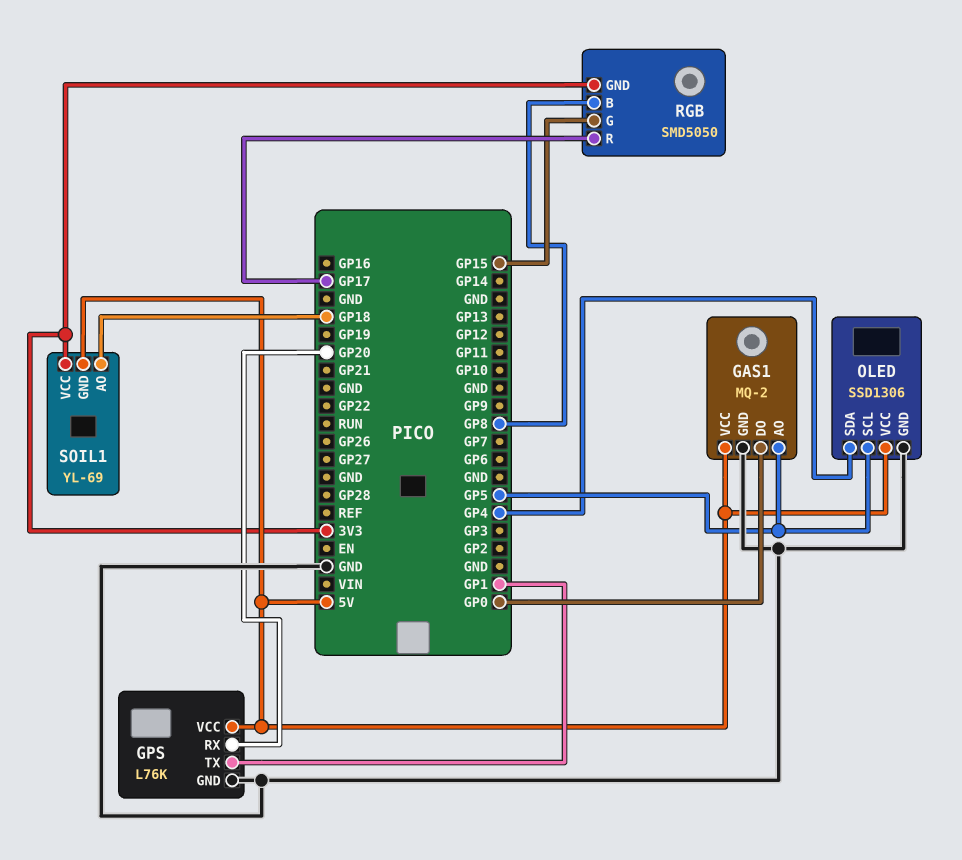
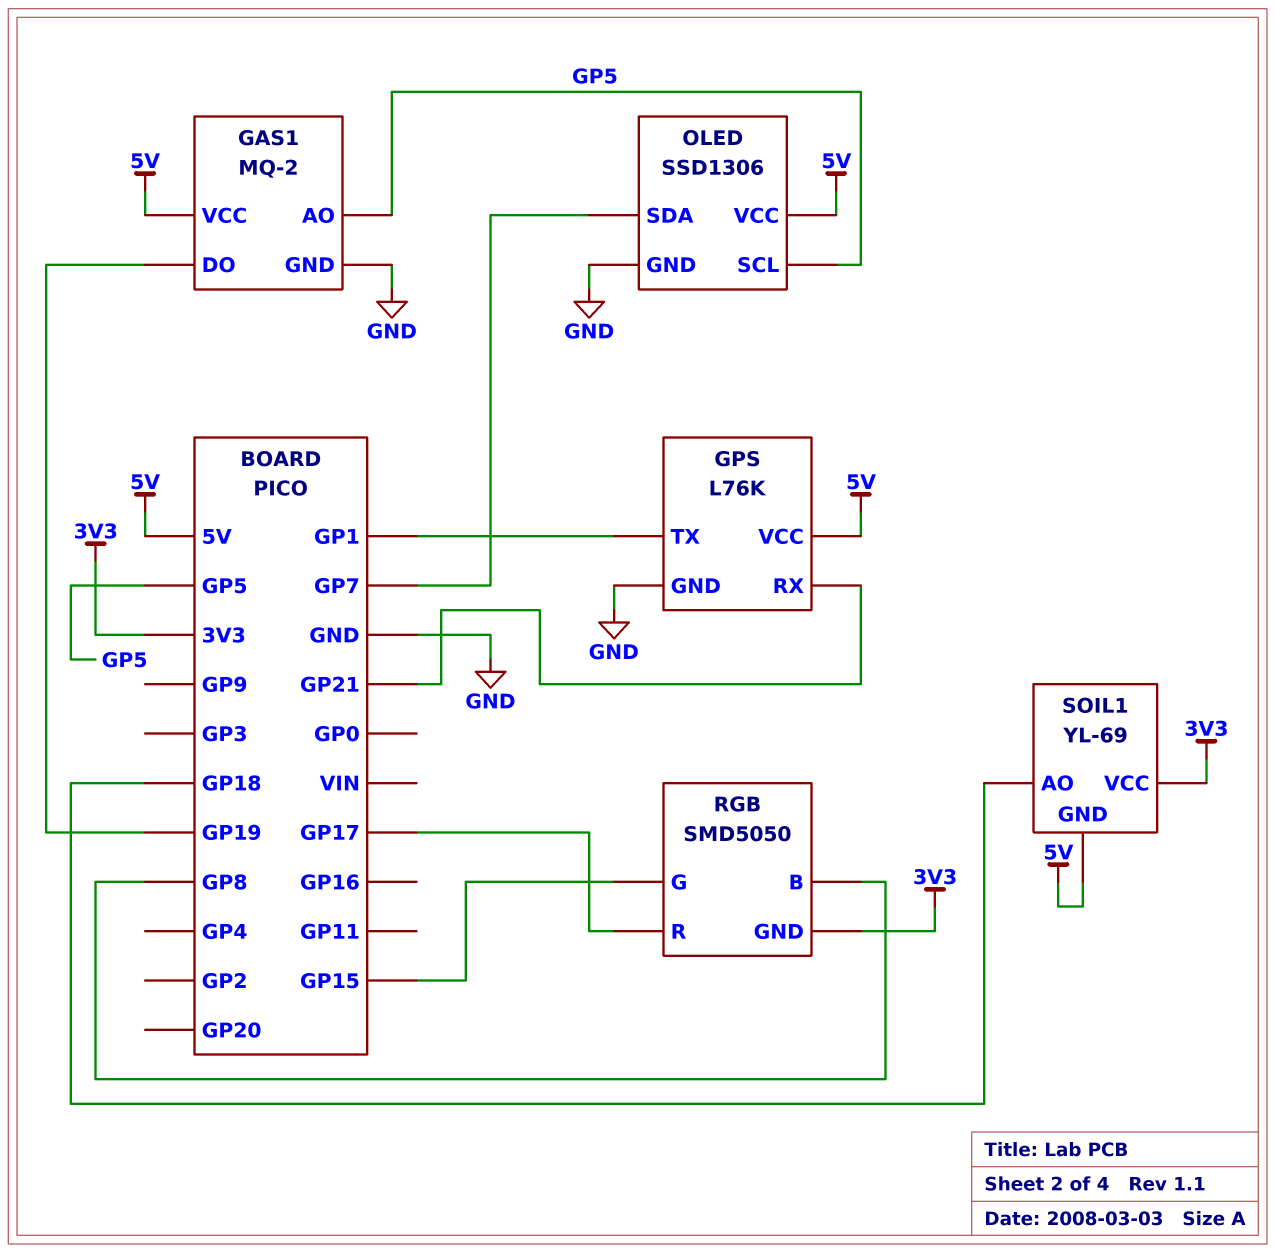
GAS1 pin DO: GP0 -> GP19
GPS pin RX: GP20 -> GP21
OLED pin SDA: GP4 -> GP7

